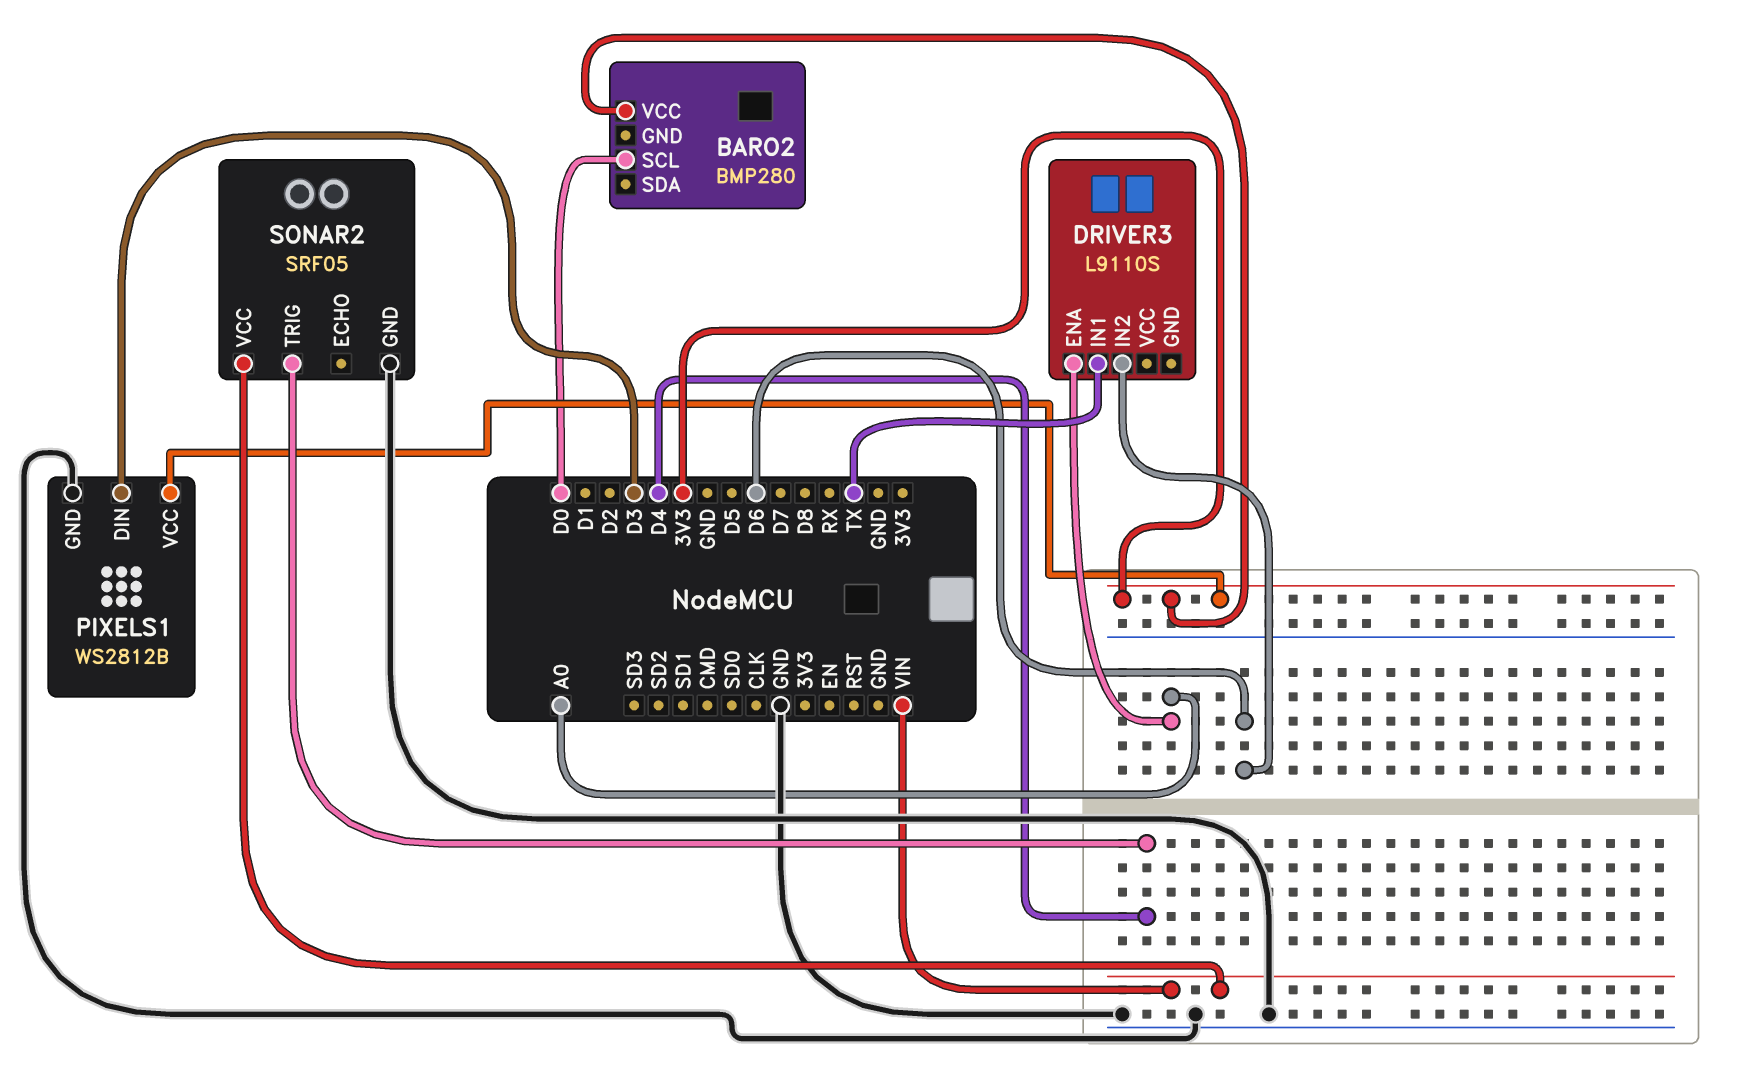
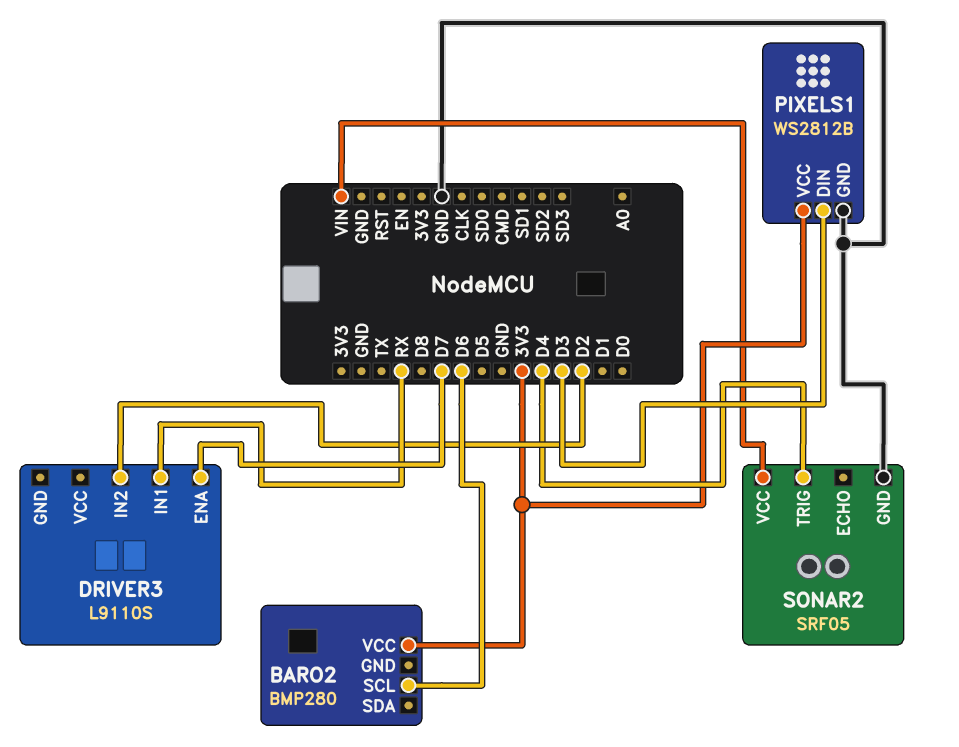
BARO2 pin SCL: D0 -> D6
DRIVER3 pin ENA: A0 -> D7
DRIVER3 pin IN1: TX -> RX
DRIVER3 pin IN2: D6 -> D2

